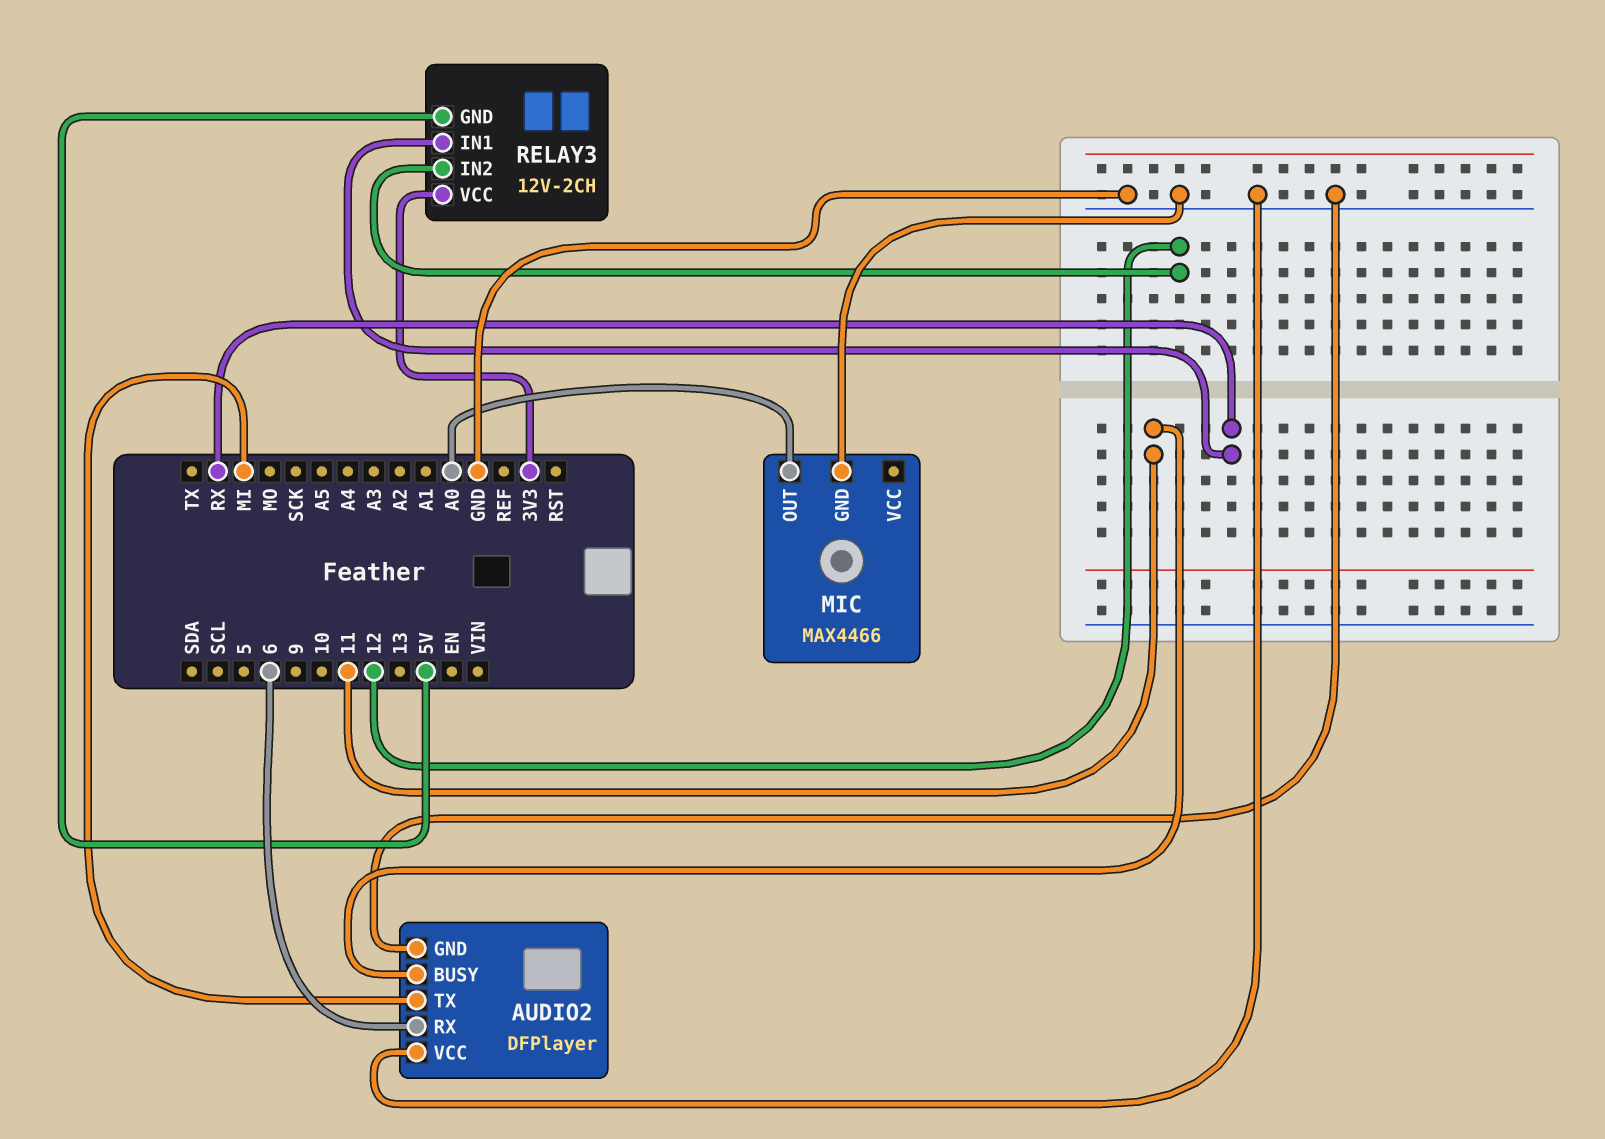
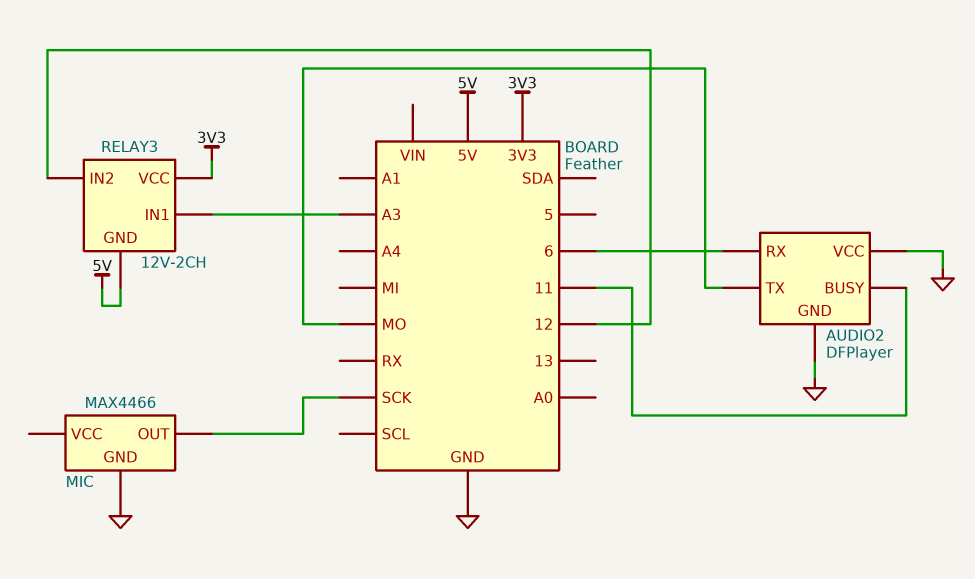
AUDIO2 pin TX: MI -> MO
MIC pin OUT: A0 -> SCK
RELAY3 pin IN1: RX -> A3

